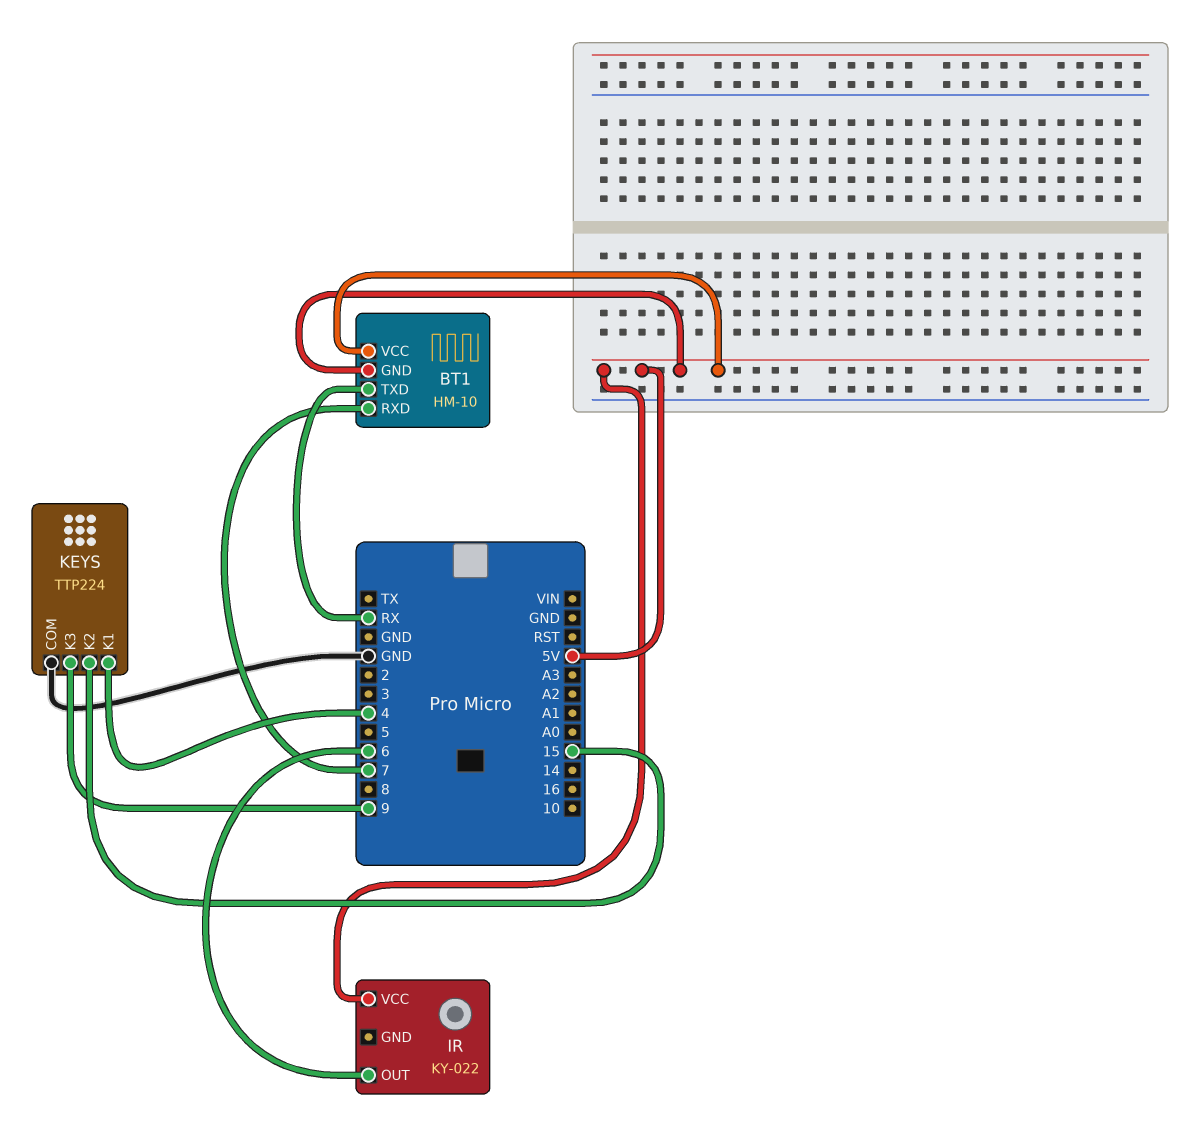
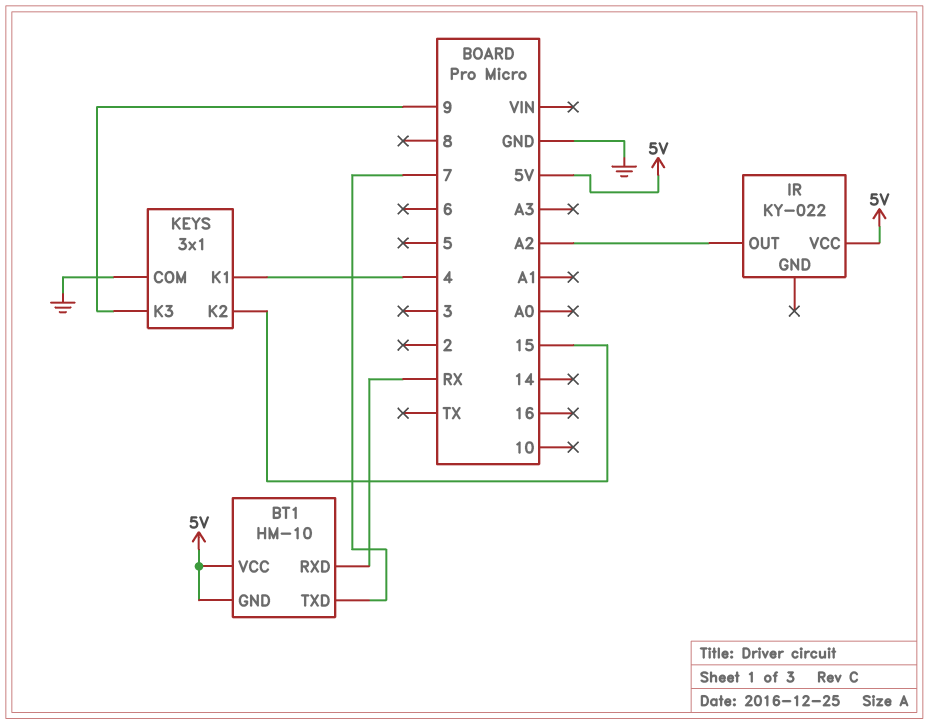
BT1 pin RXD: 7 -> RX
BT1 pin TXD: RX -> 7
IR pin OUT: 6 -> A2
KEYS: TTP224 -> 3x1

